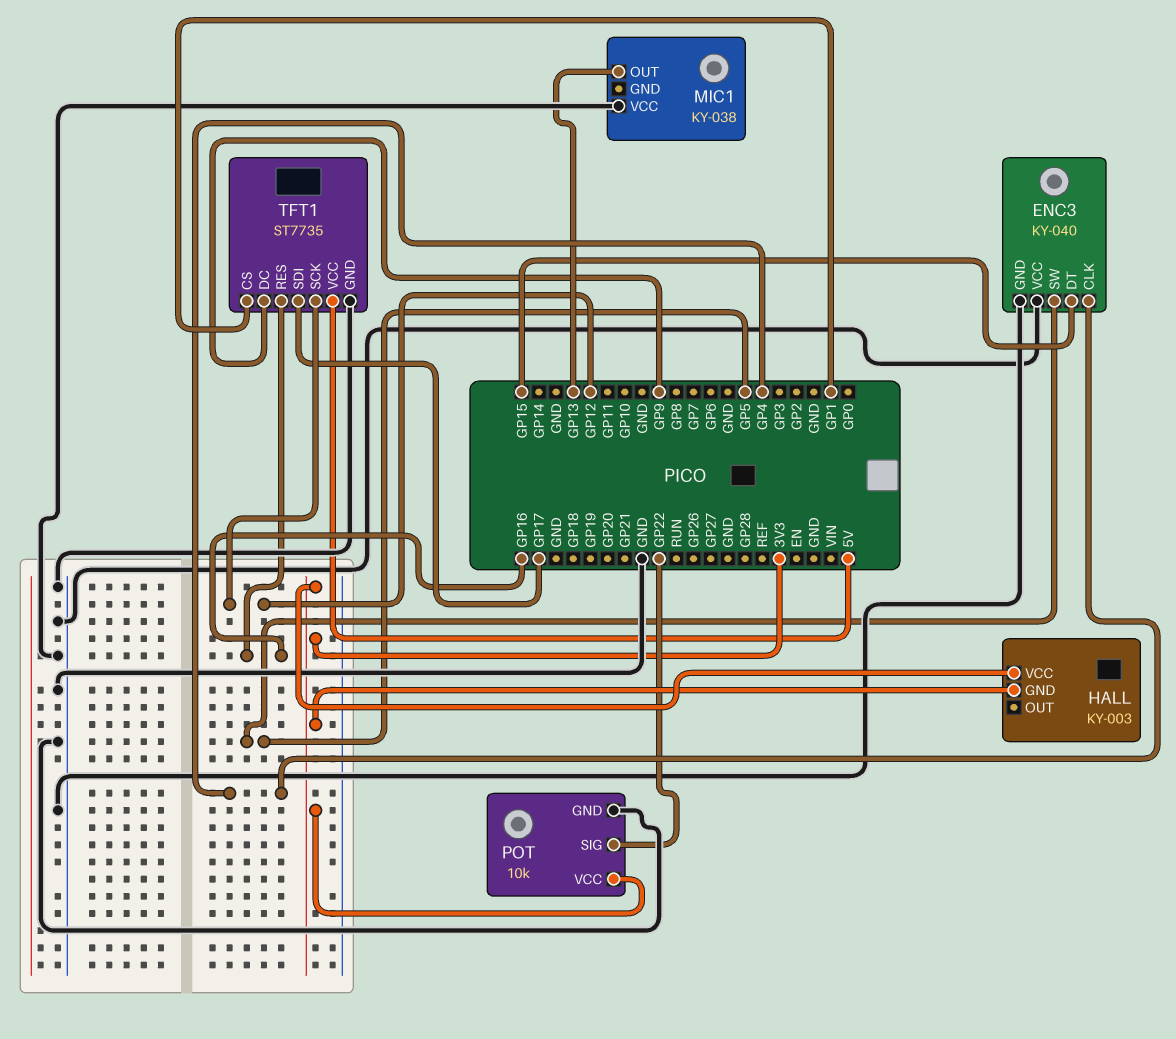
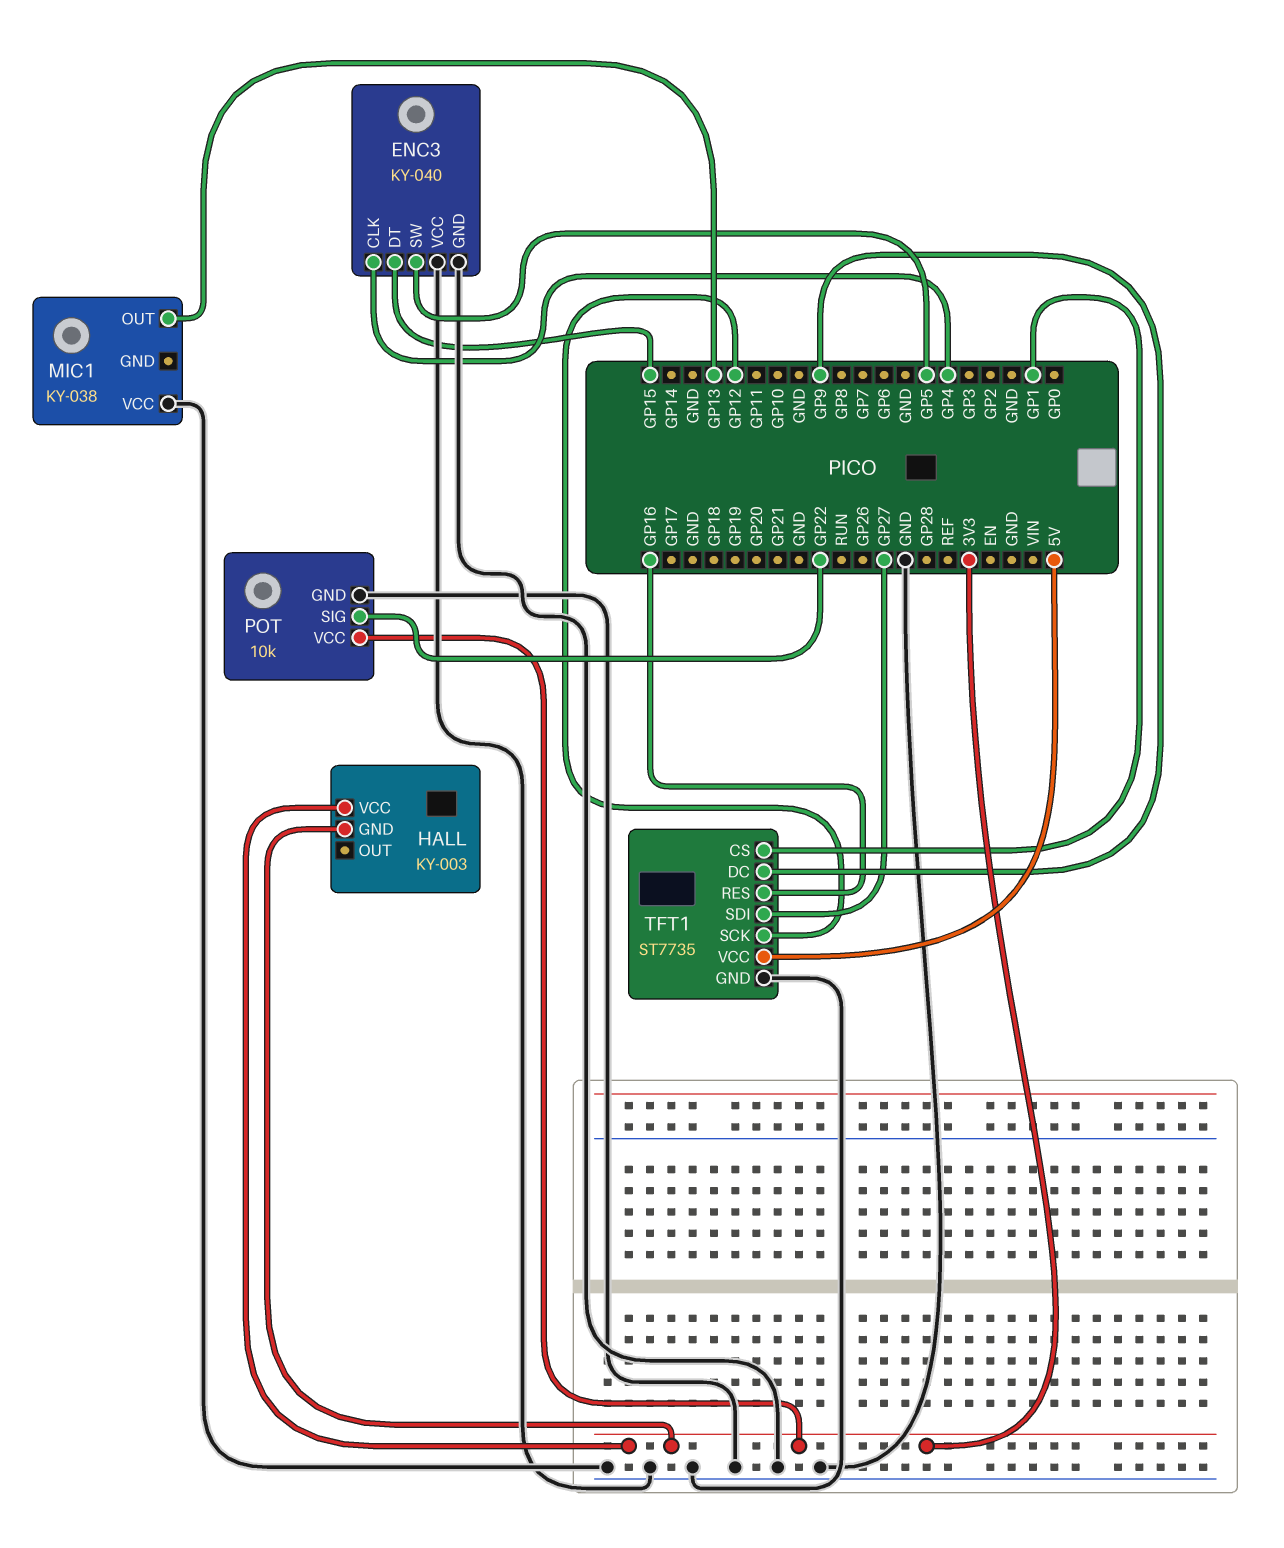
TFT1 pin SDI: GP17 -> GP27

